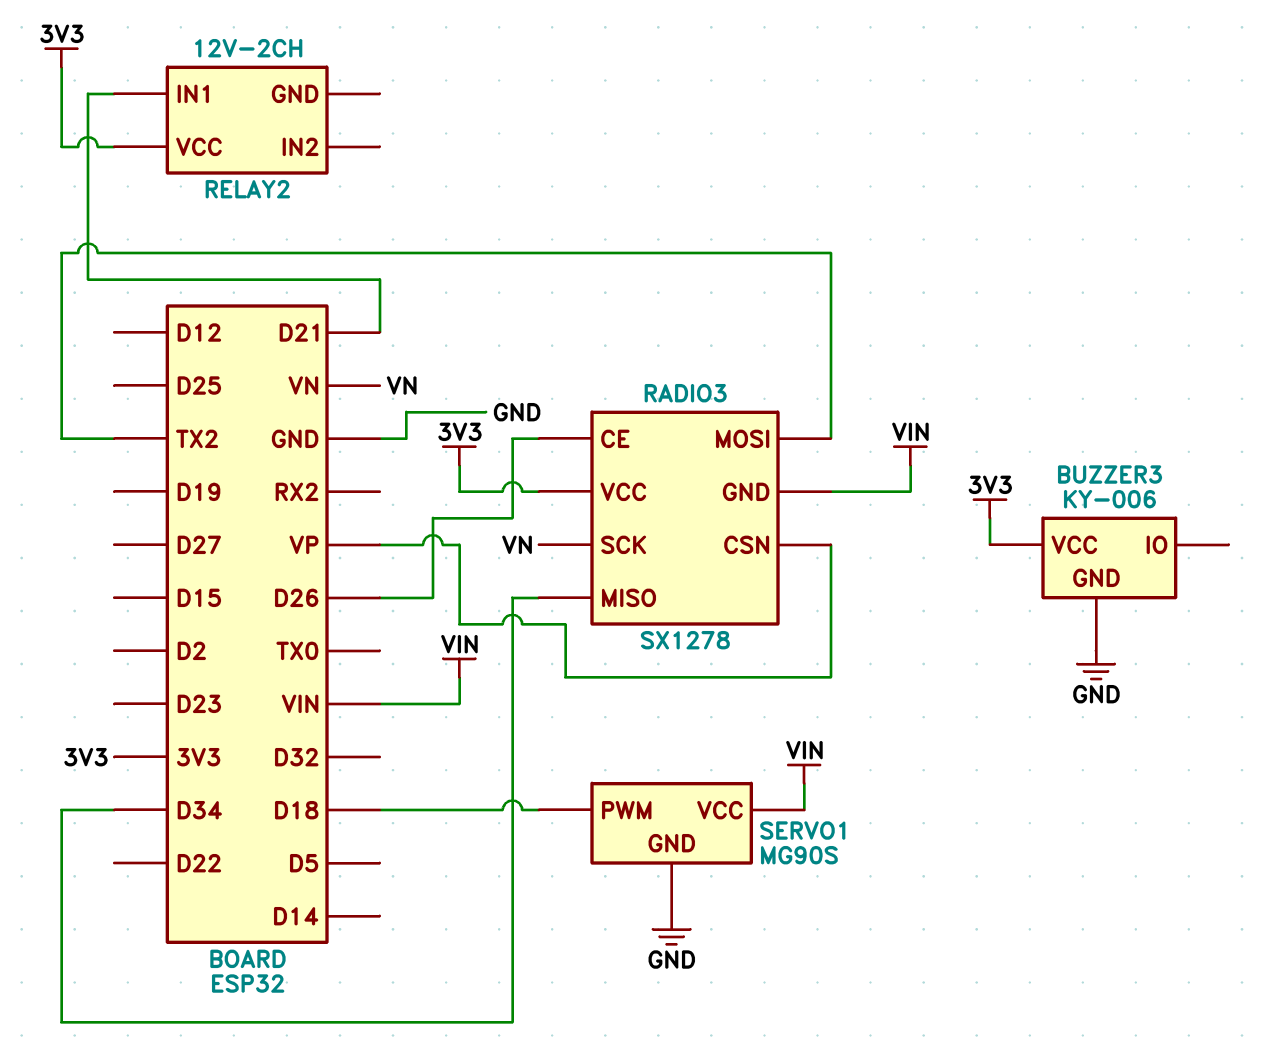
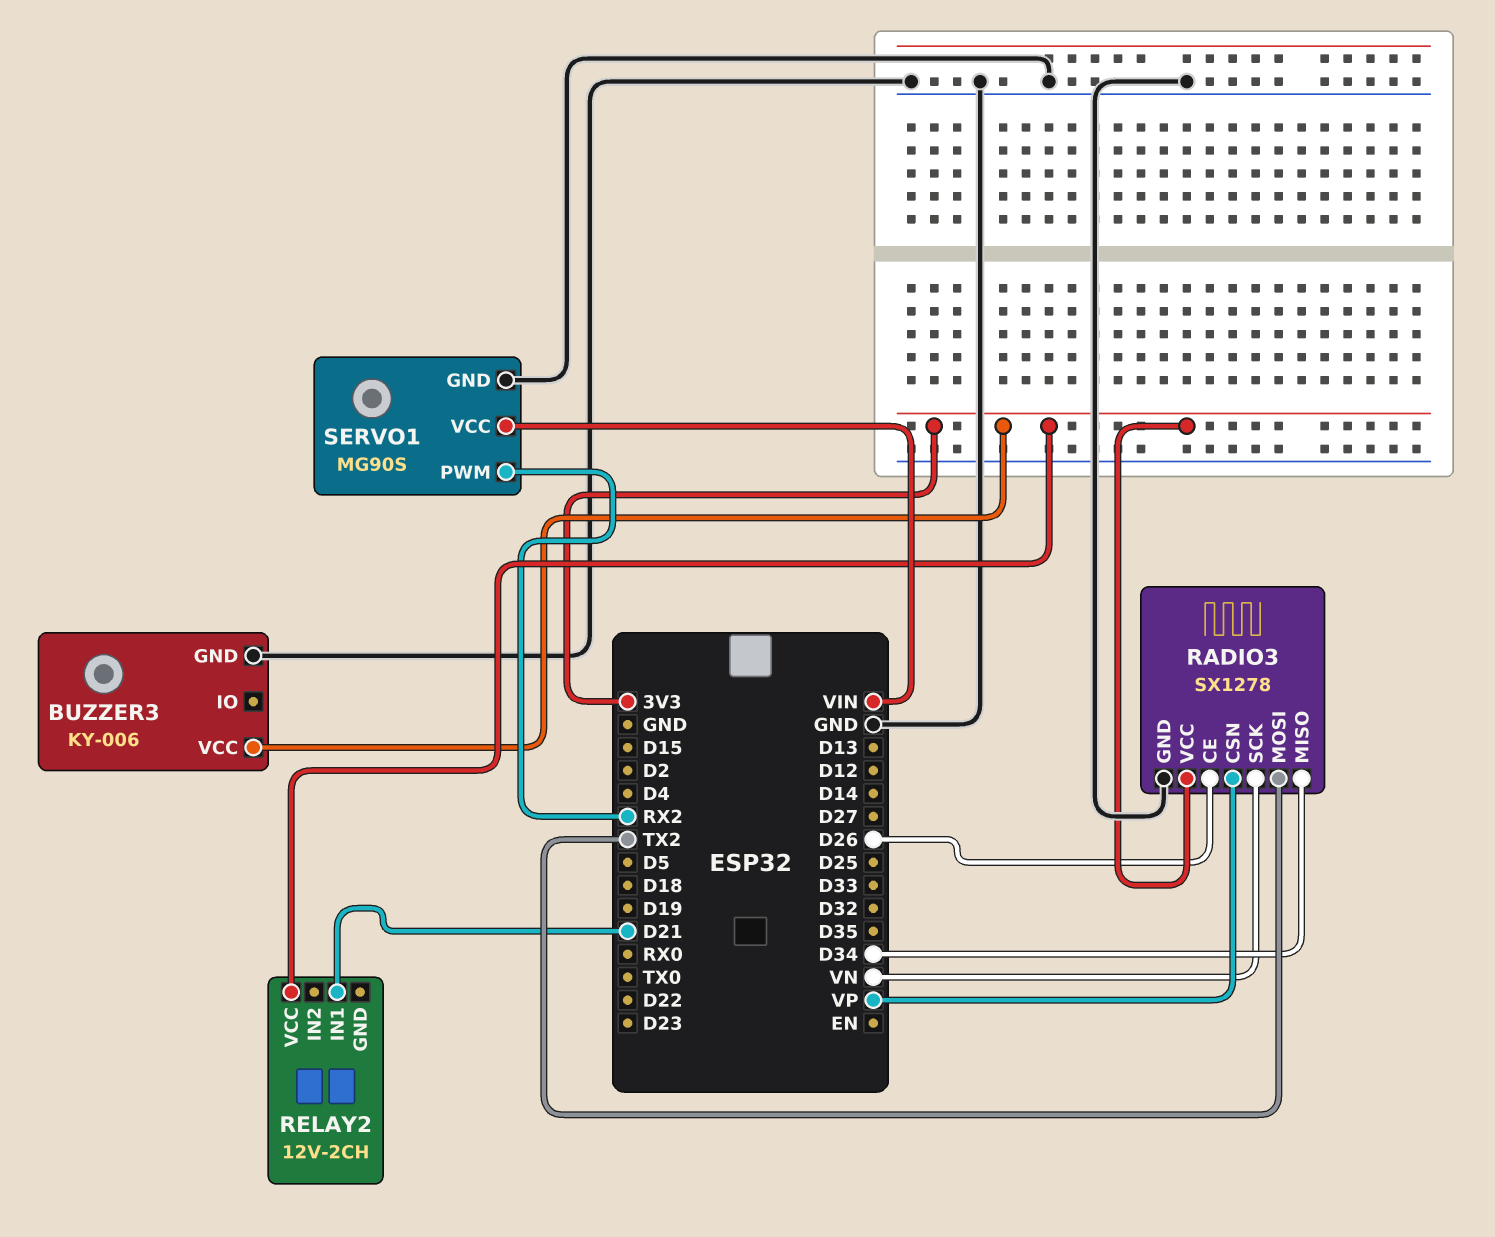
RADIO3 pin GND: VIN -> GND
SERVO1 pin PWM: D18 -> RX2

